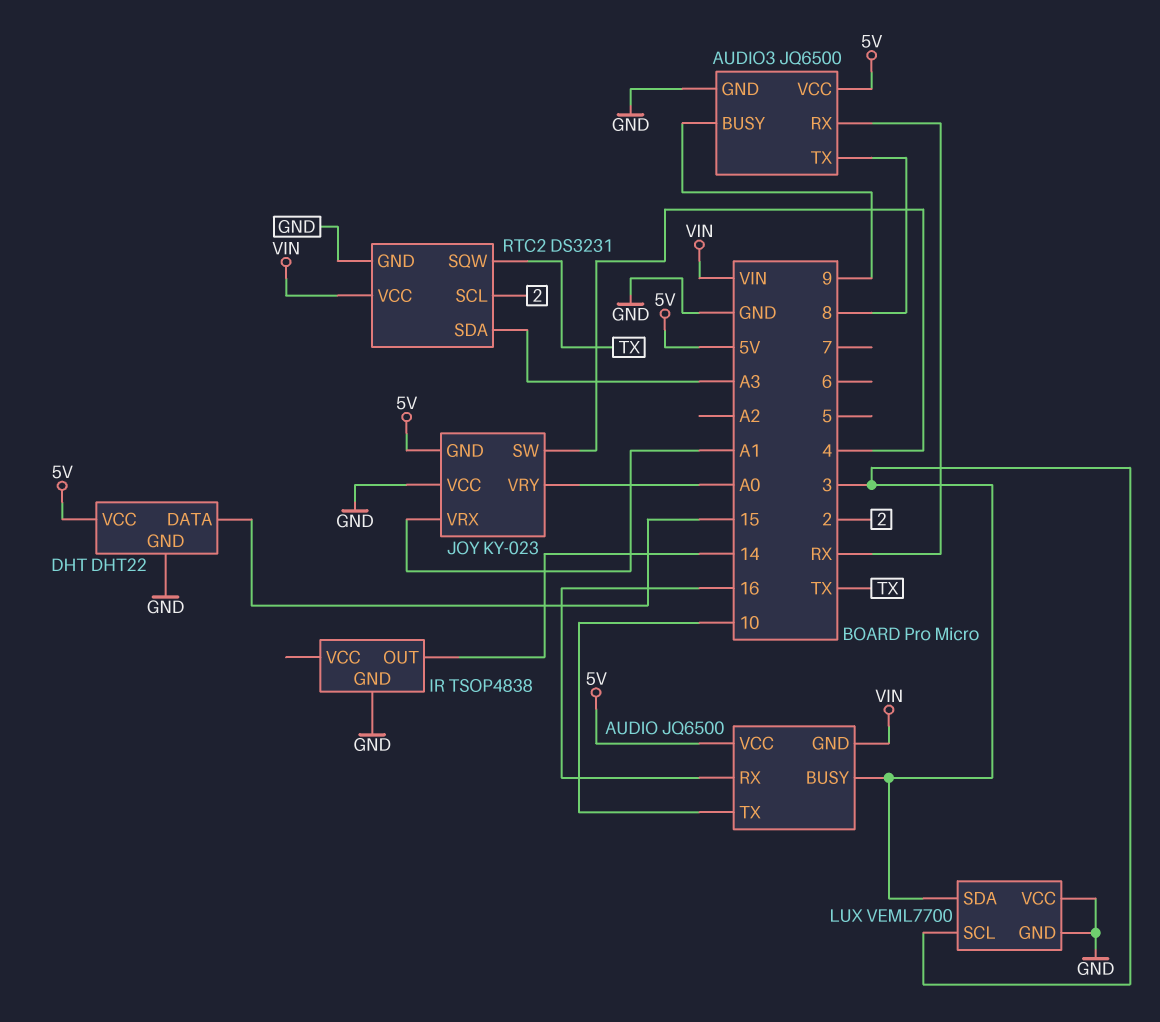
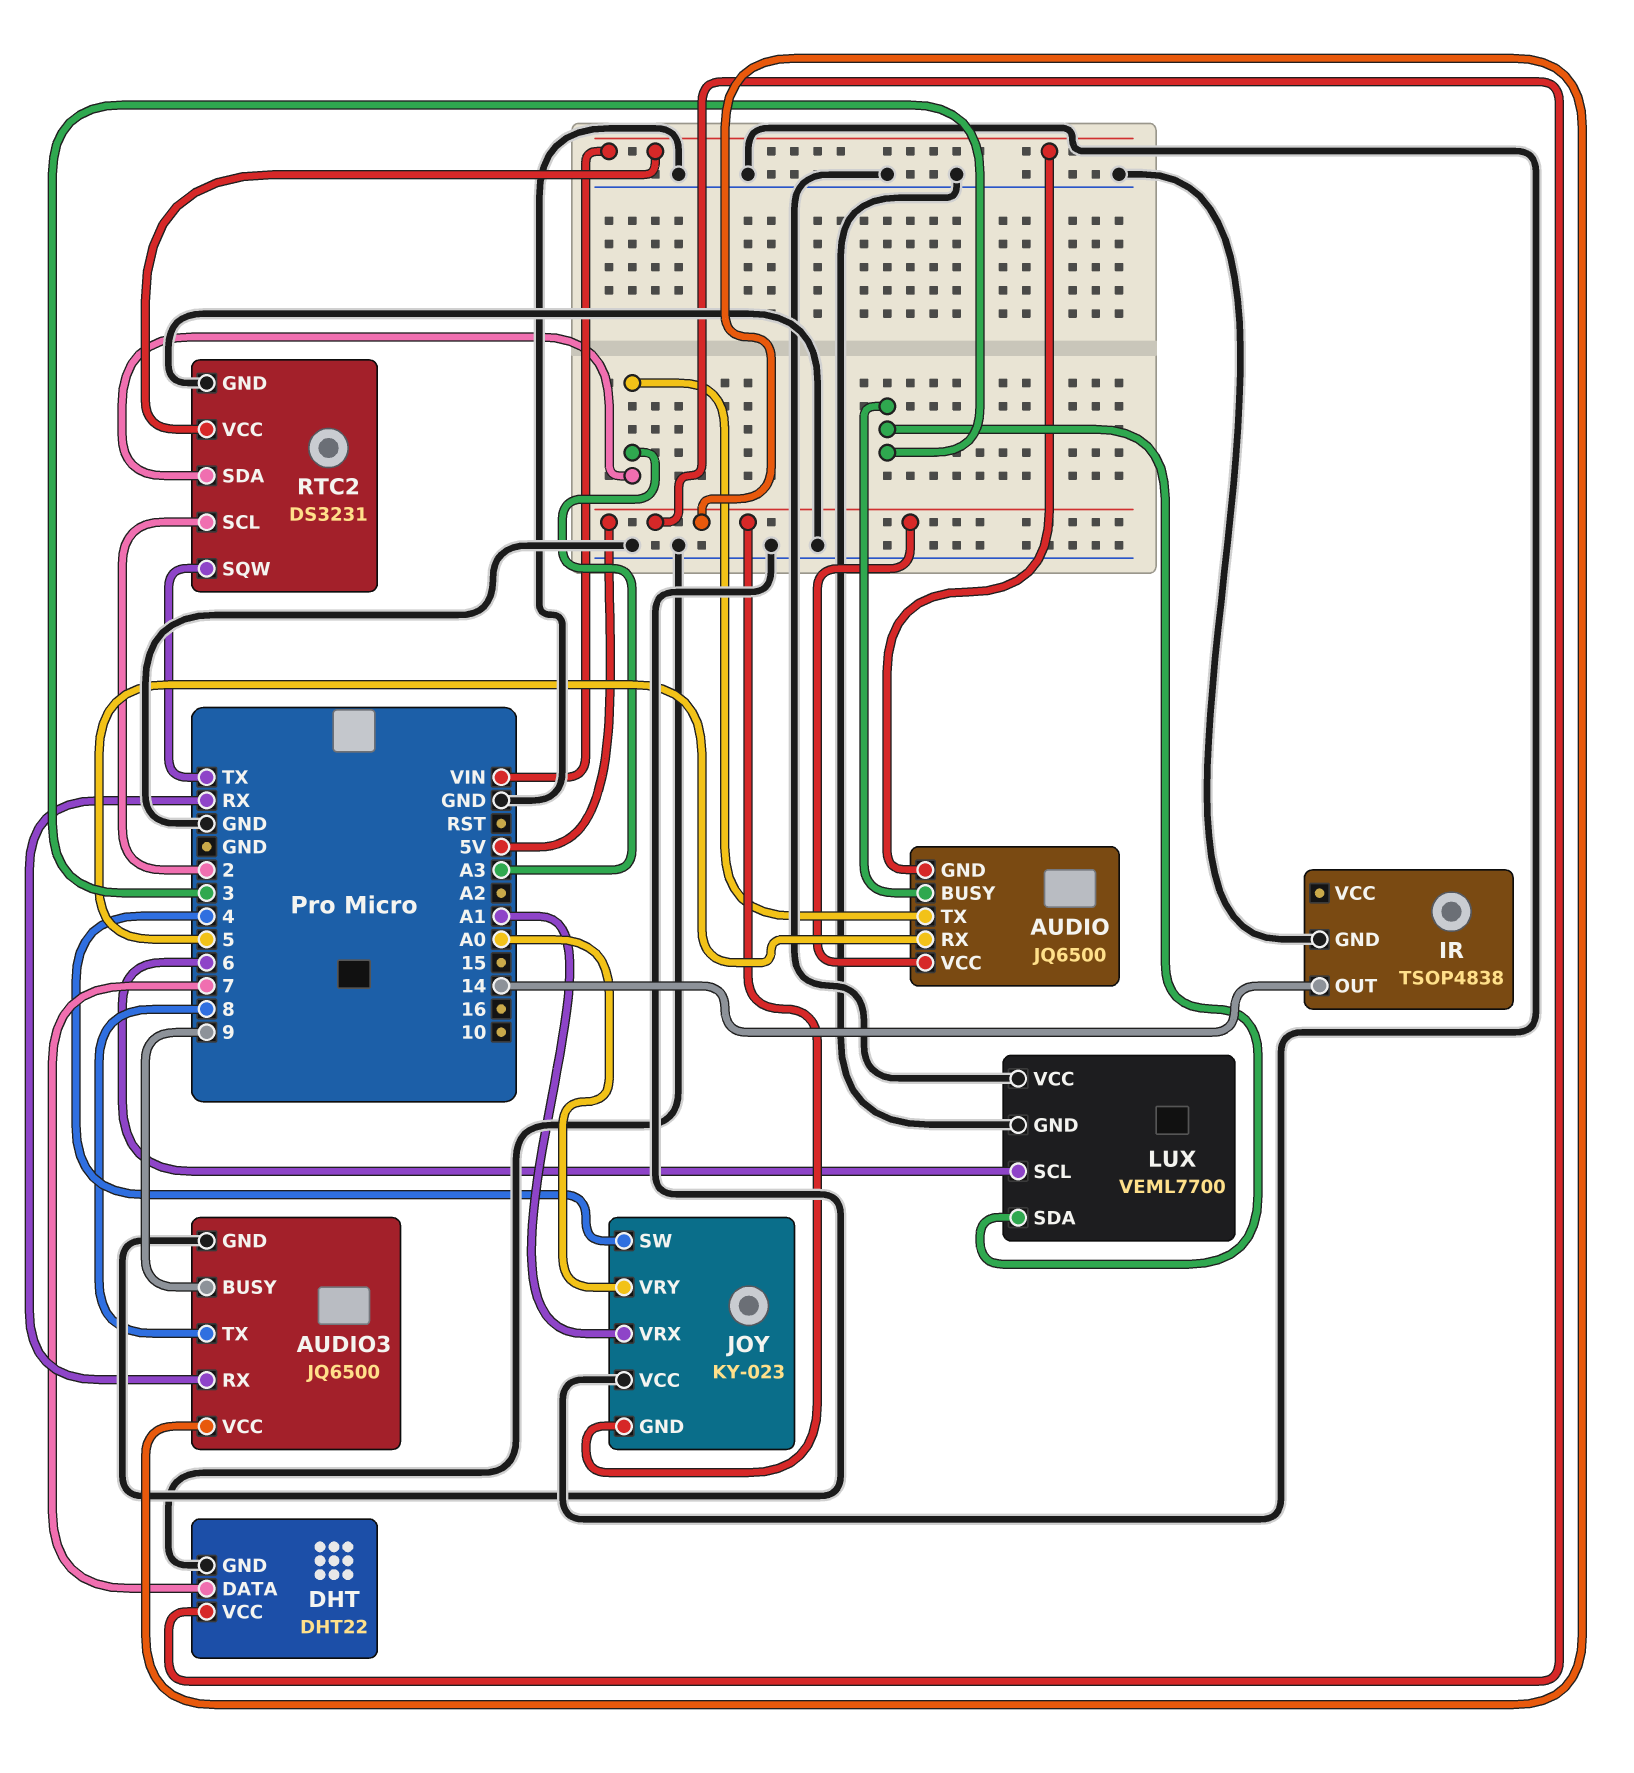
AUDIO pin RX: 16 -> 5
AUDIO pin TX: 10 -> A3
DHT pin DATA: 15 -> 7
LUX pin SCL: 3 -> 6

